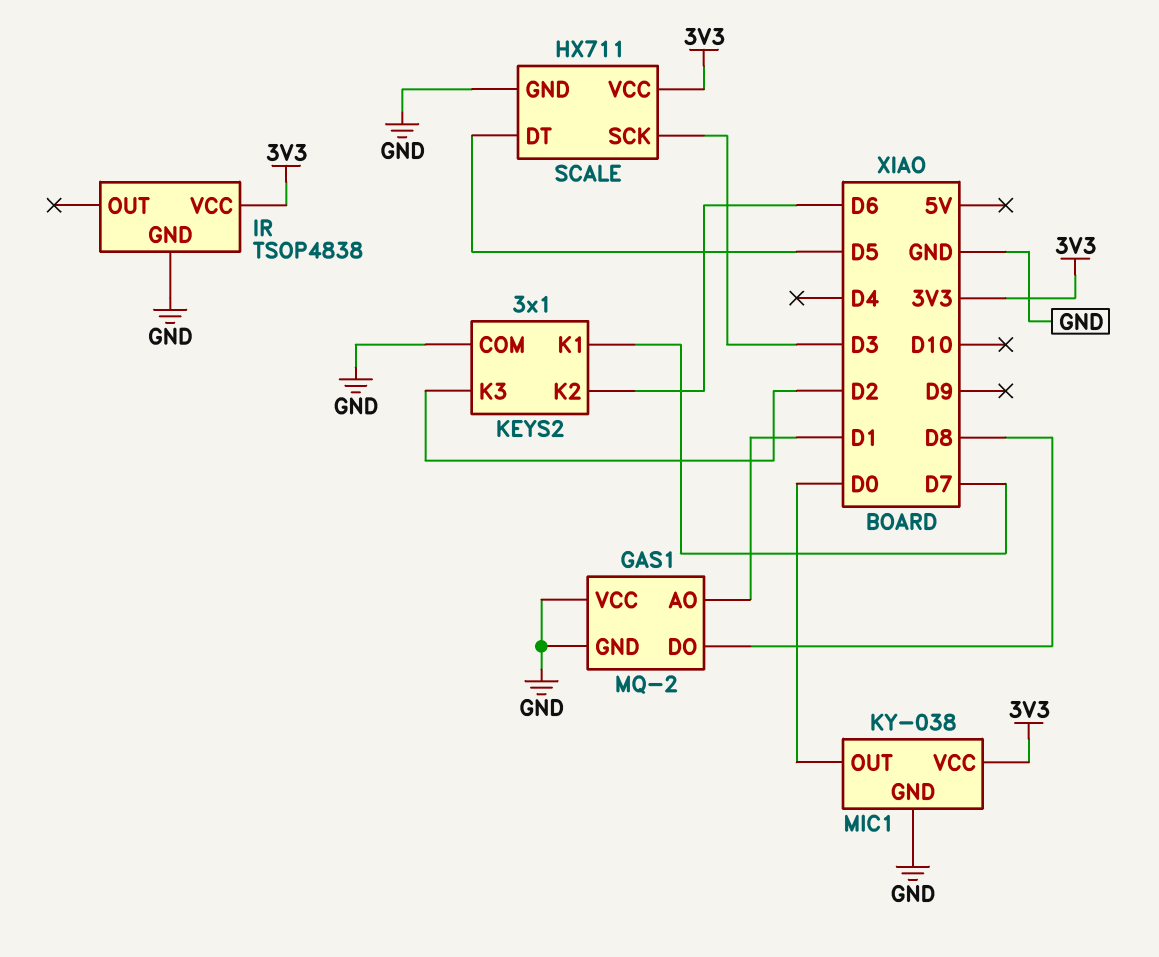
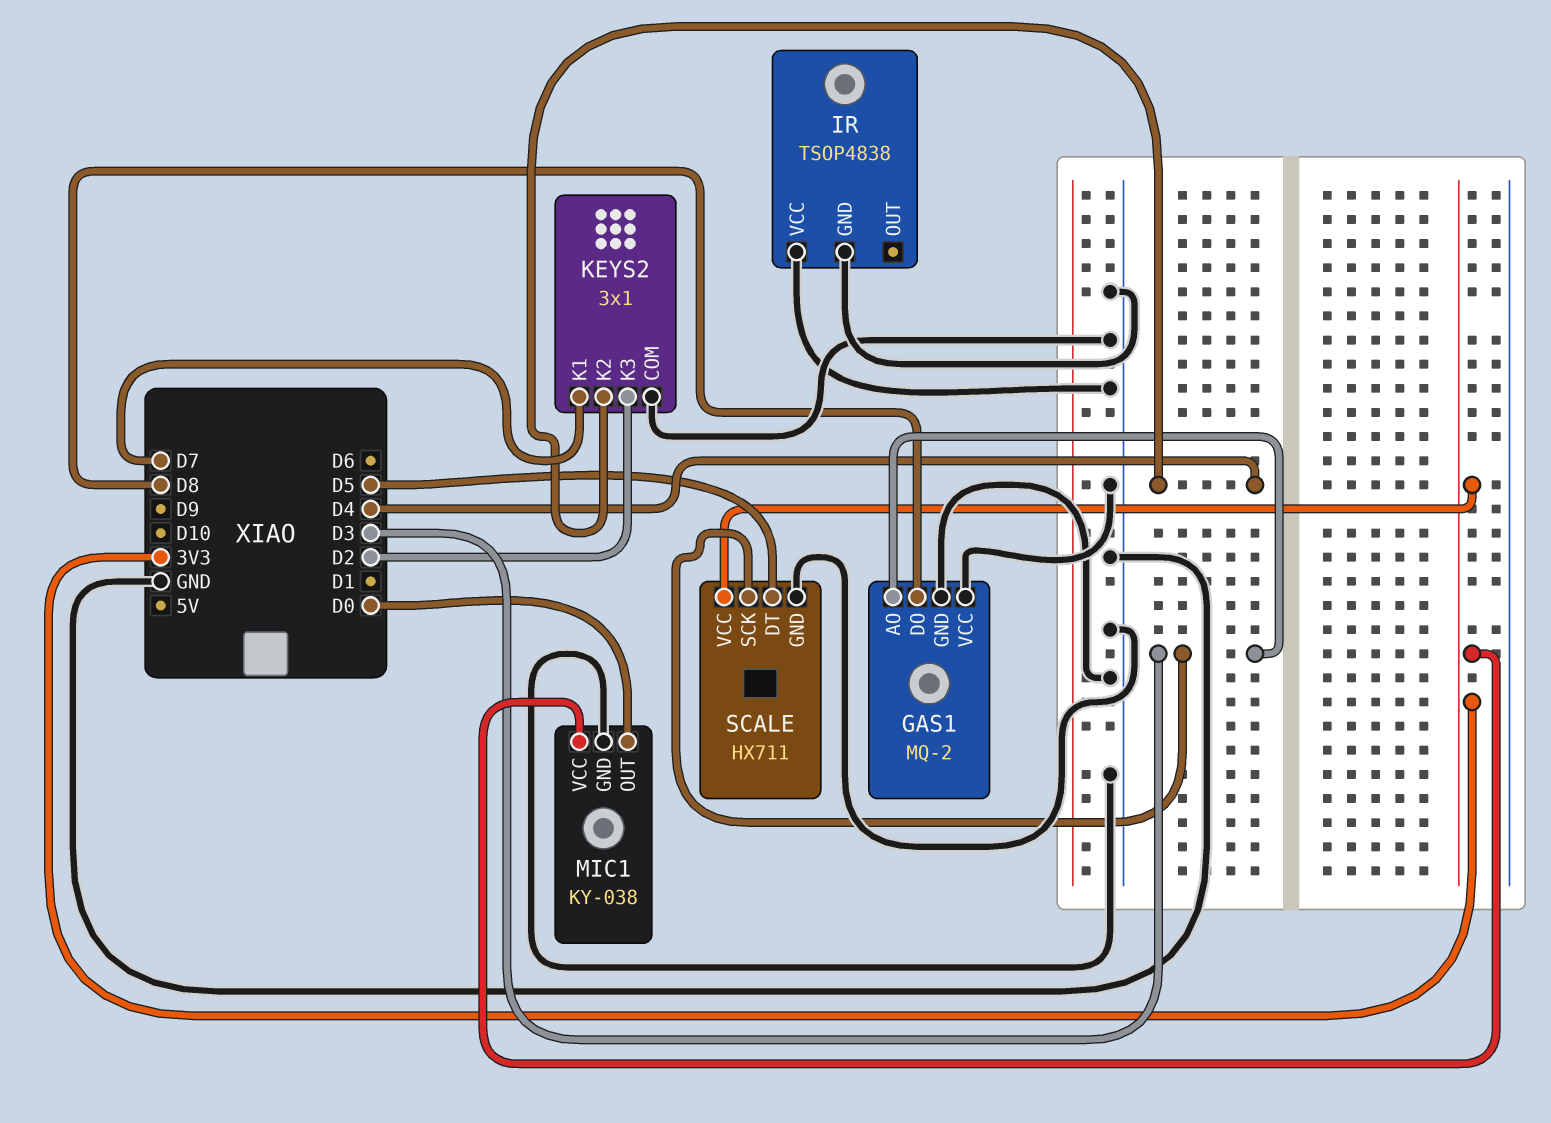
GAS1 pin AO: D1 -> D3
IR pin VCC: 3V3 -> GND
KEYS2 pin K2: D6 -> D4

